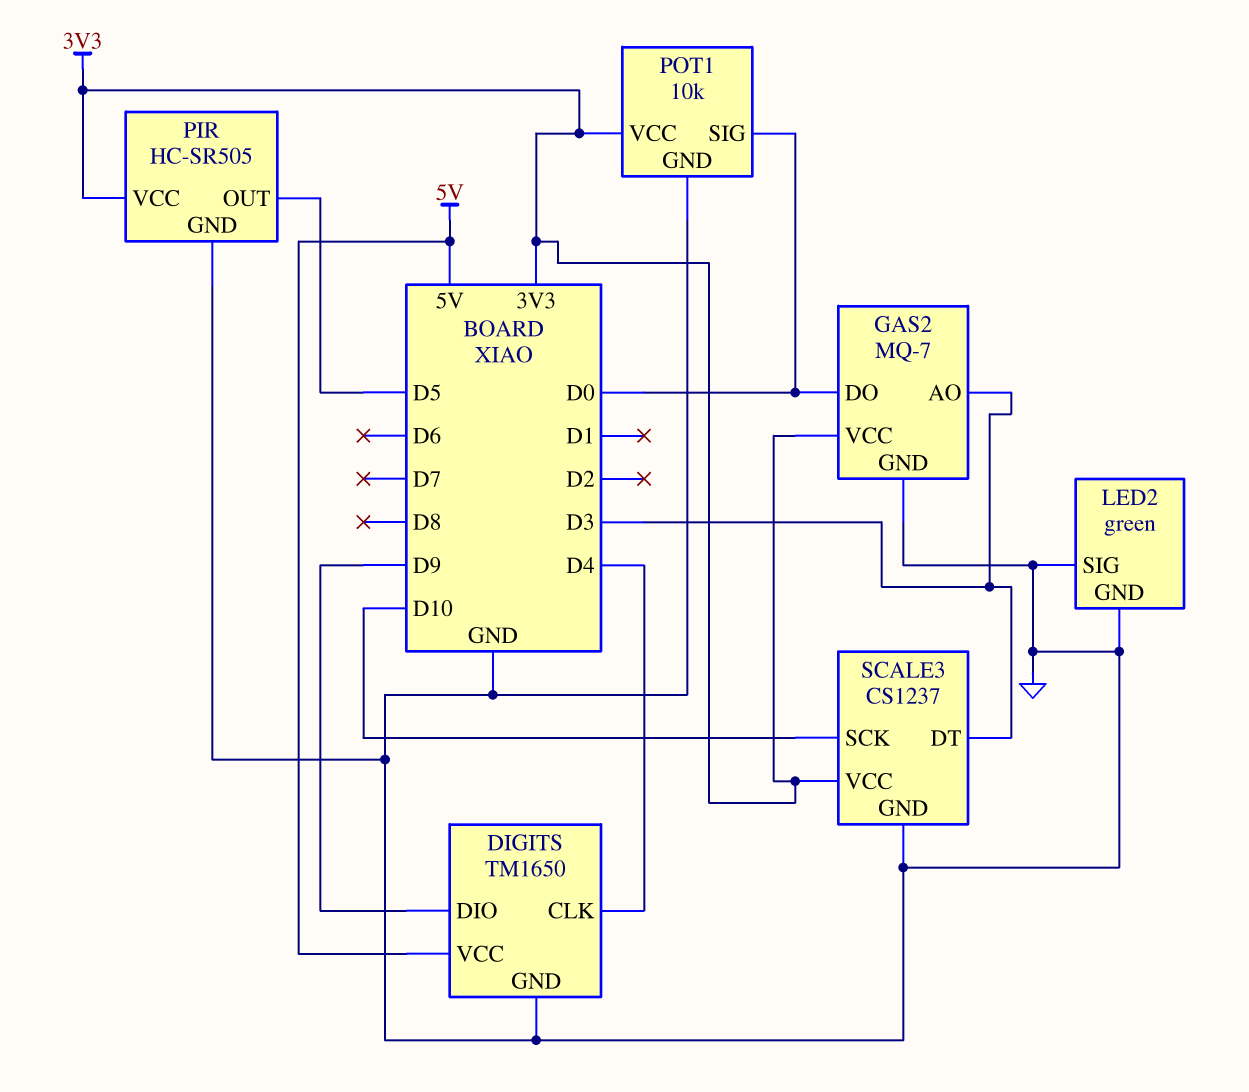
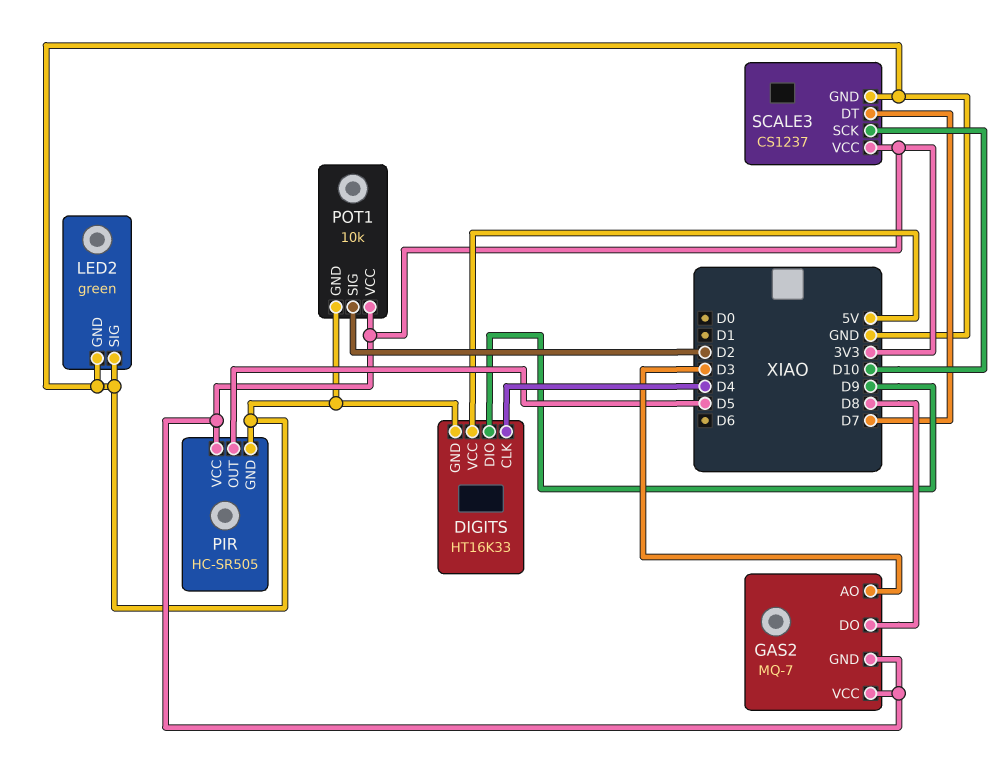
DIGITS: TM1650 -> HT16K33
GAS2 pin DO: D0 -> D8
GAS2 pin GND: GND -> 3V3
POT1 pin SIG: D0 -> D2
SCALE3 pin DT: D3 -> D7

